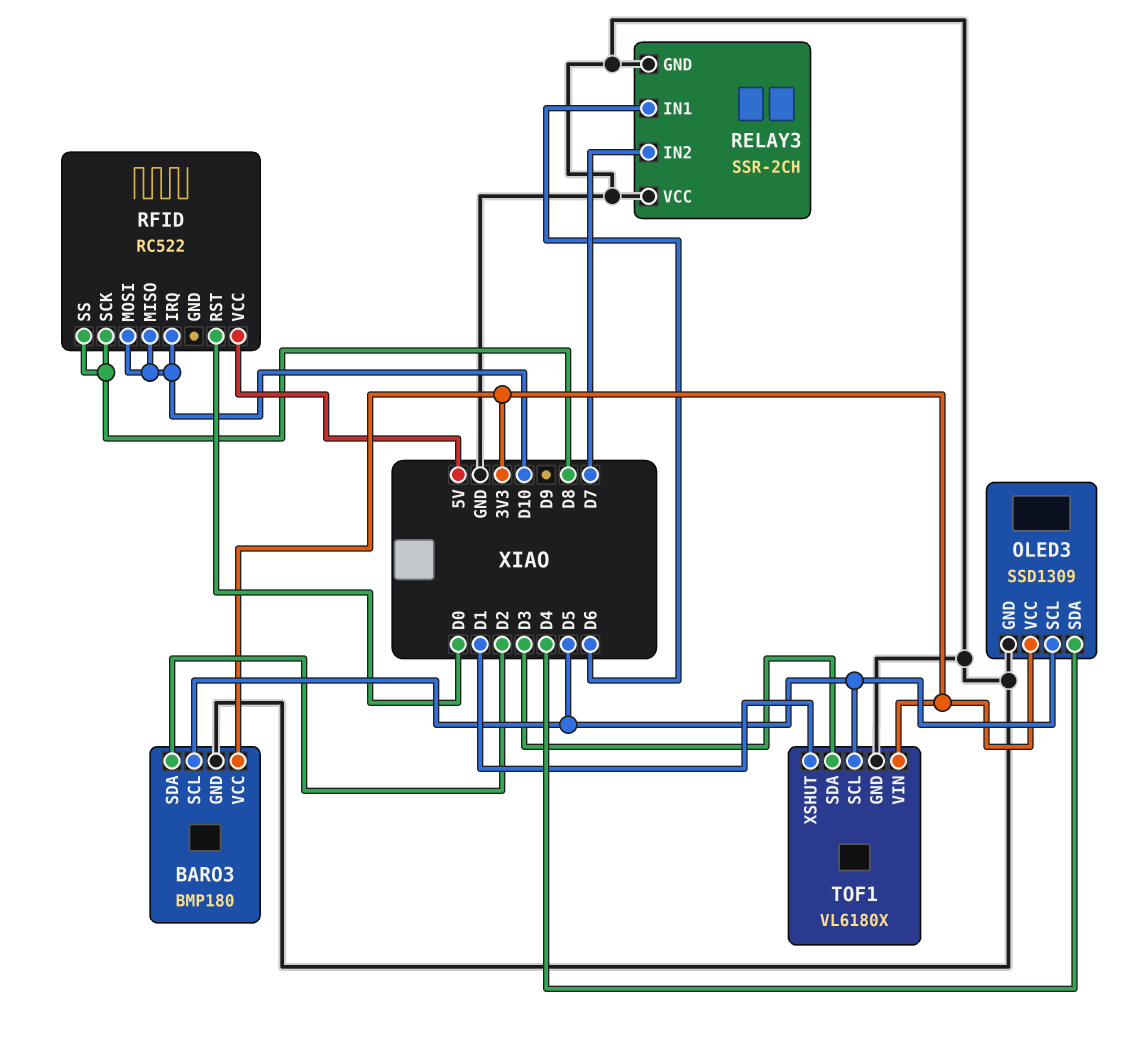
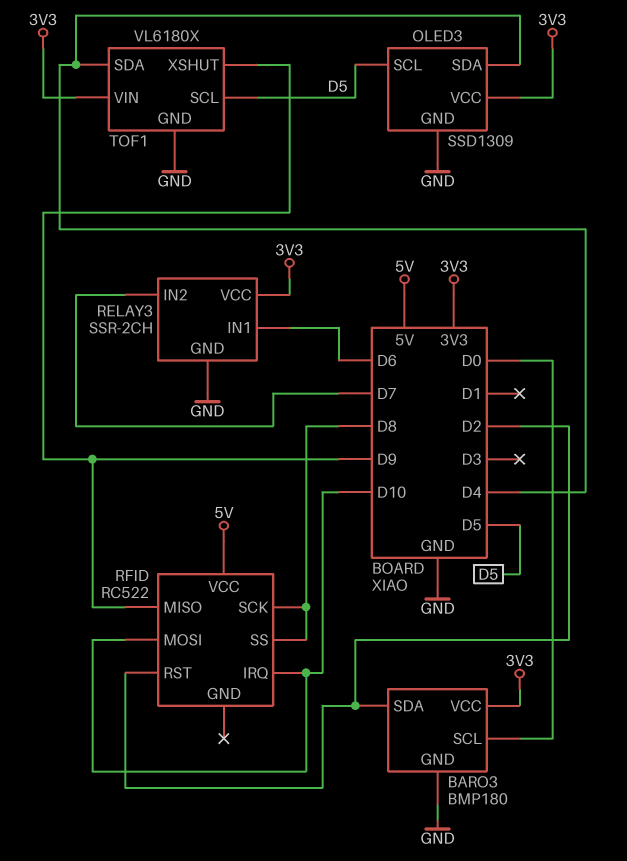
BARO3 pin SCL: D5 -> D0
RELAY3 pin VCC: GND -> 3V3
RFID pin MISO: D10 -> D9
RFID pin RST: D0 -> D2
TOF1 pin SDA: D3 -> D4
TOF1 pin XSHUT: D1 -> D9

